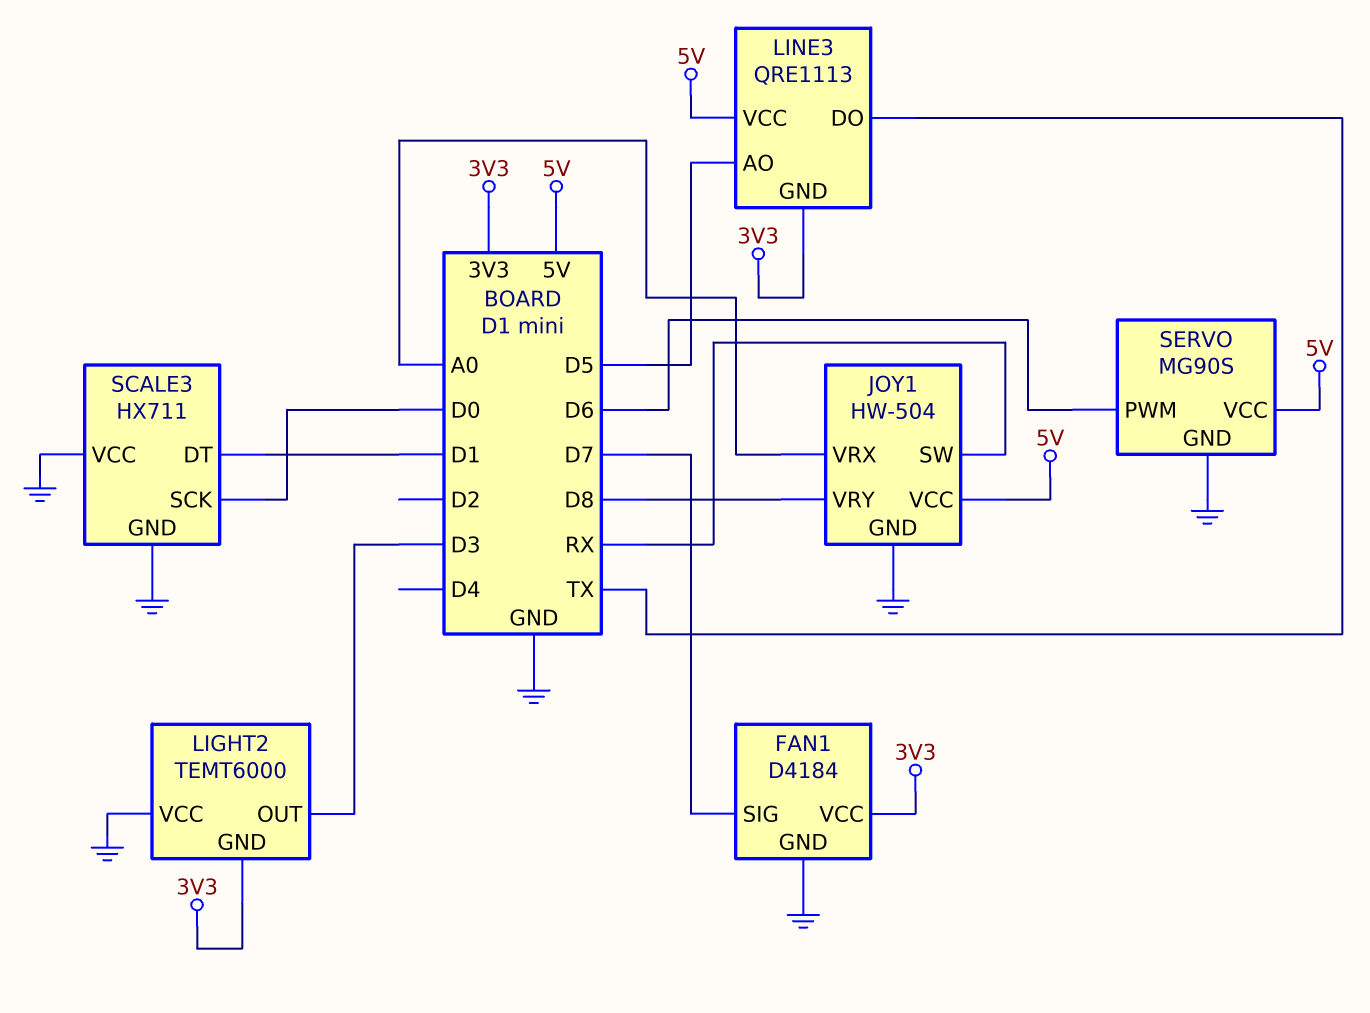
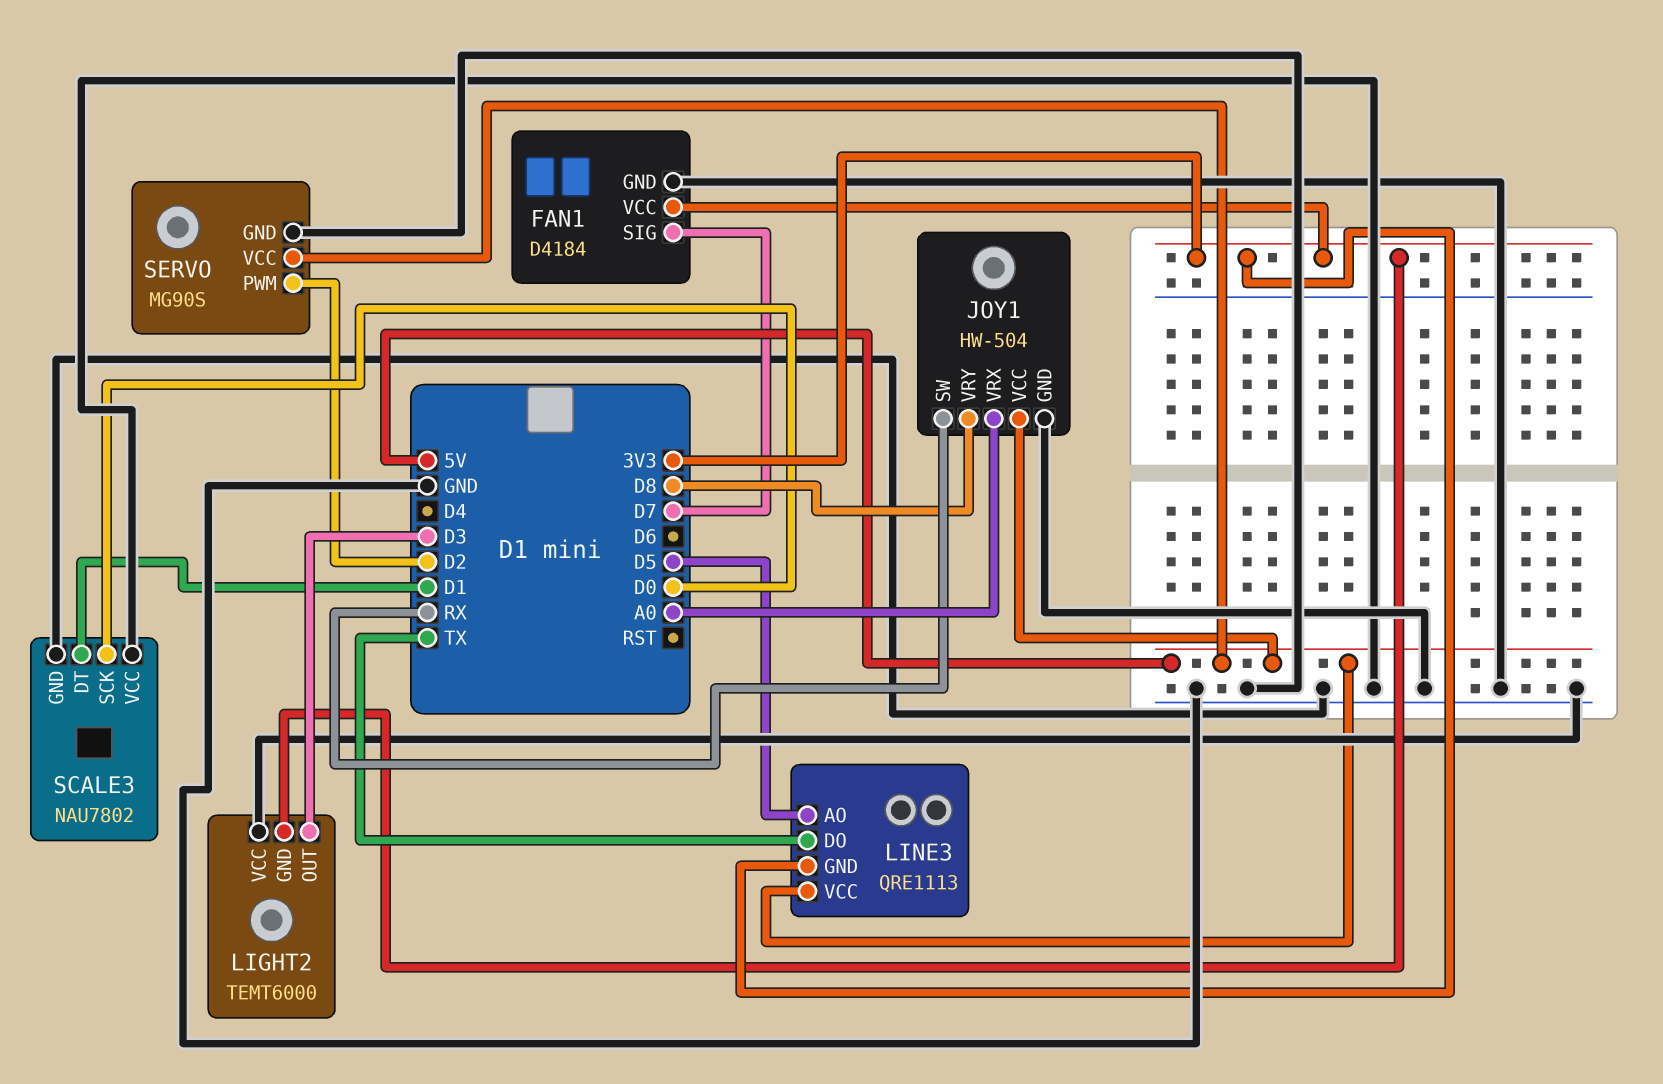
SCALE3: HX711 -> NAU7802
SERVO pin PWM: D6 -> D2

